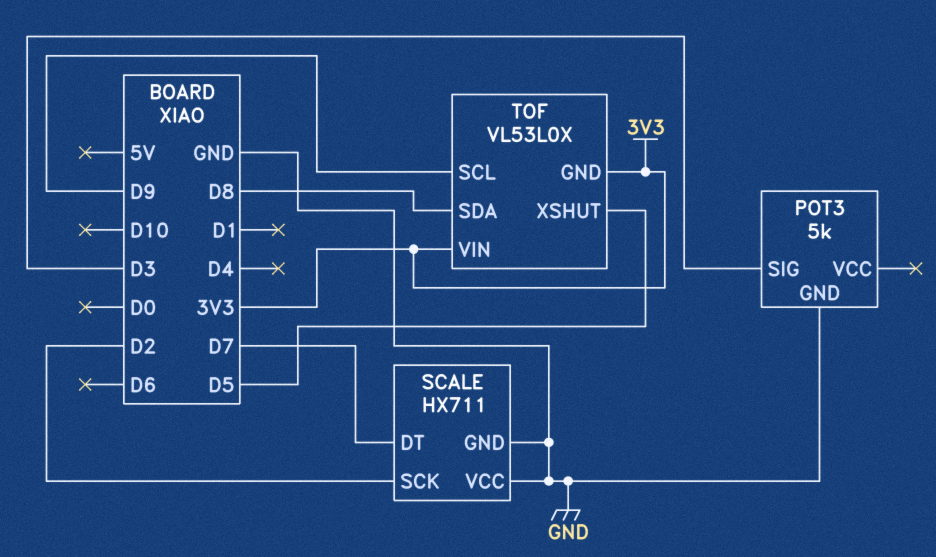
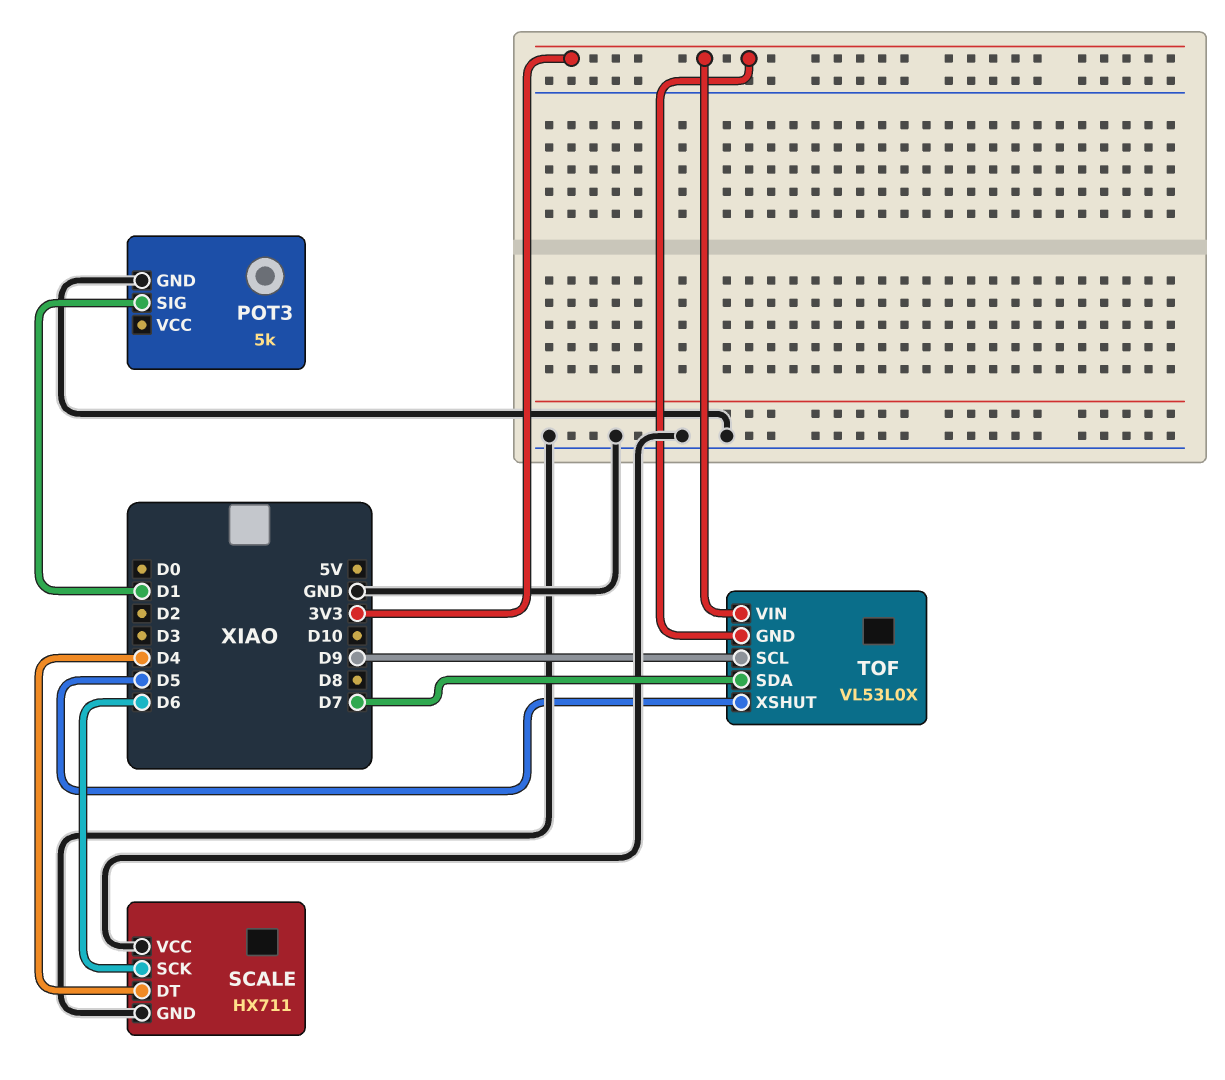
POT3 pin SIG: D3 -> D1
SCALE pin DT: D7 -> D4
SCALE pin SCK: D2 -> D6
TOF pin SDA: D8 -> D7

